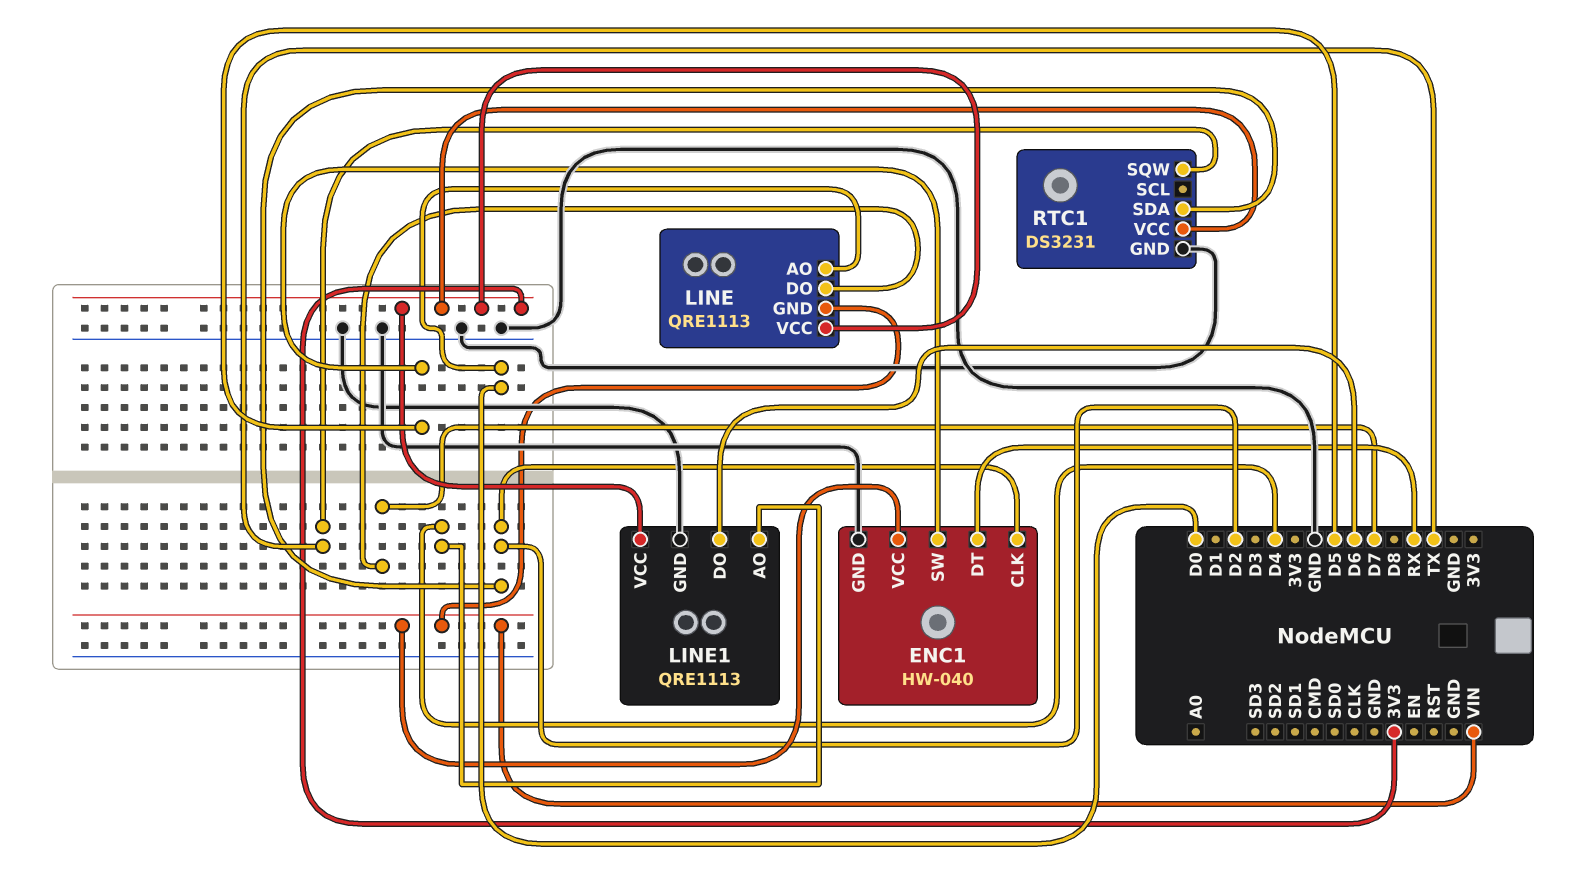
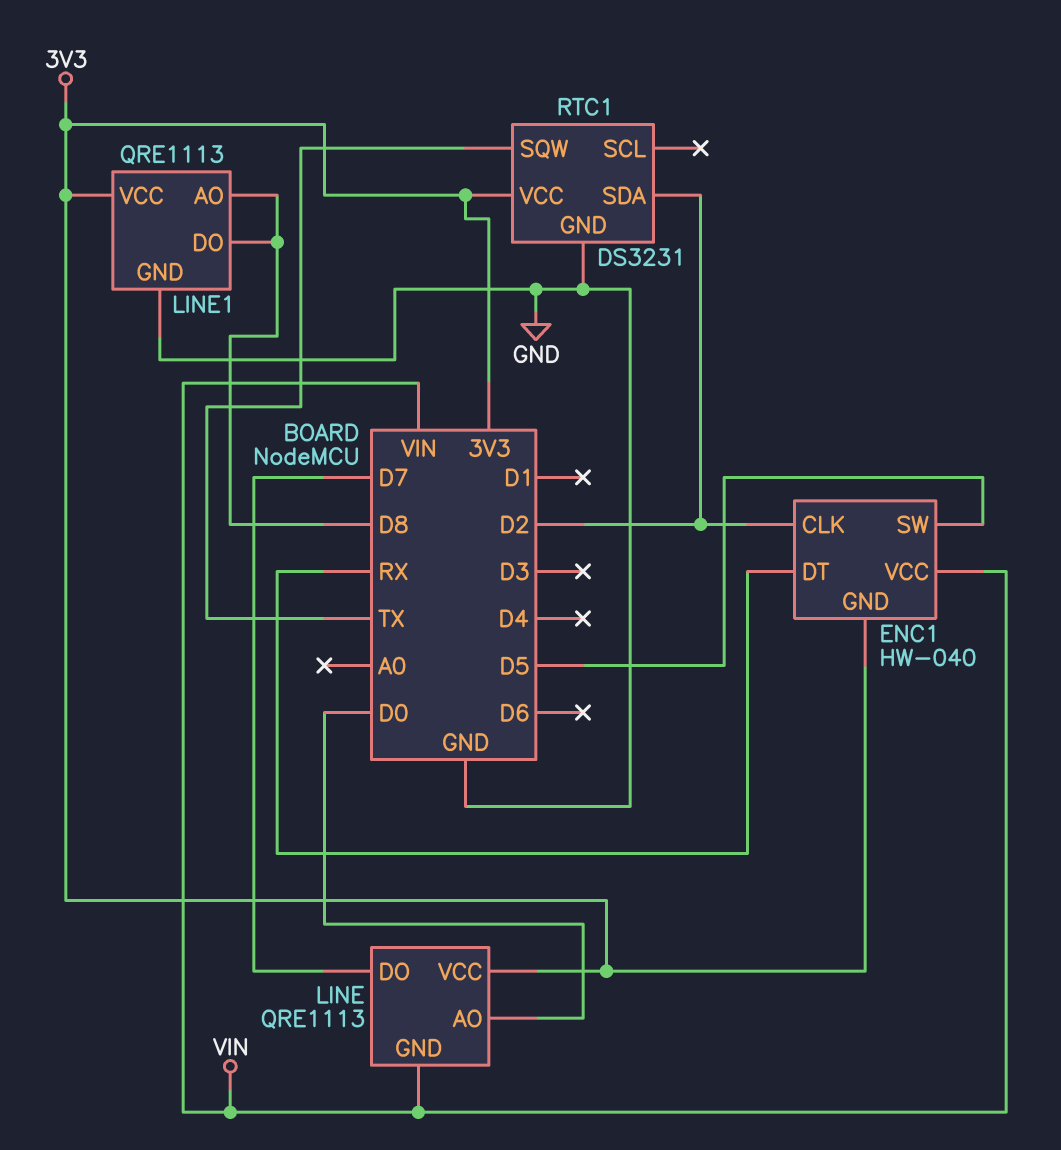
ENC1 pin GND: GND -> 3V3
LINE1 pin AO: D4 -> D8
LINE1 pin DO: D6 -> D8

